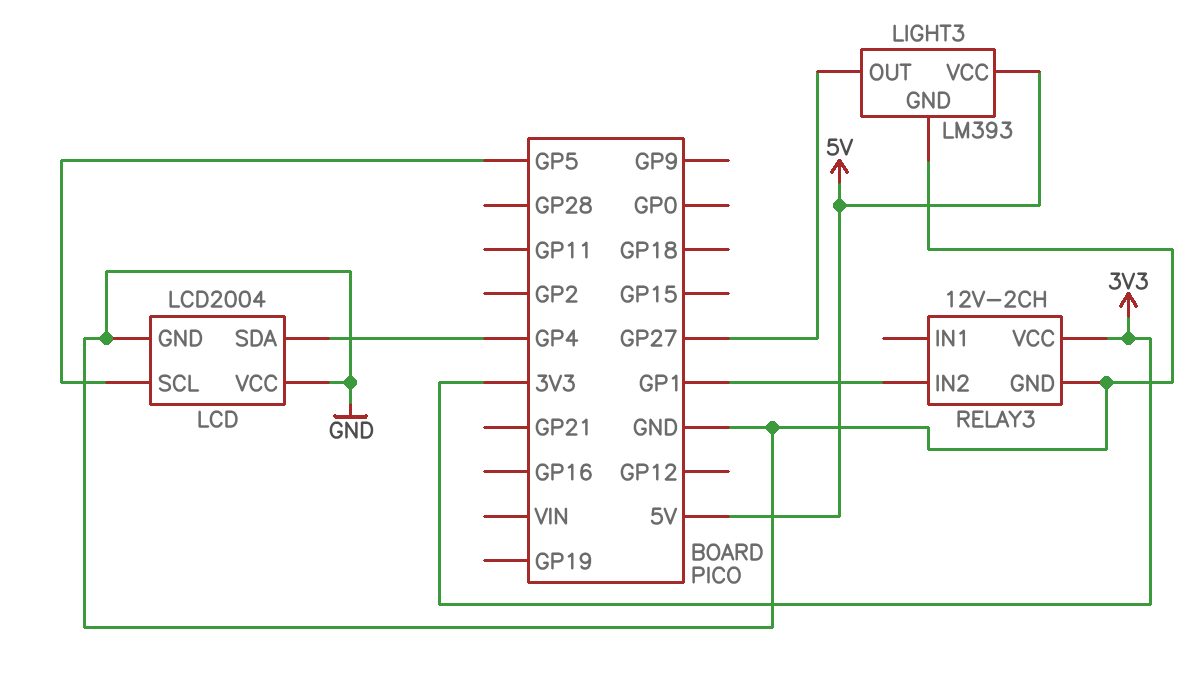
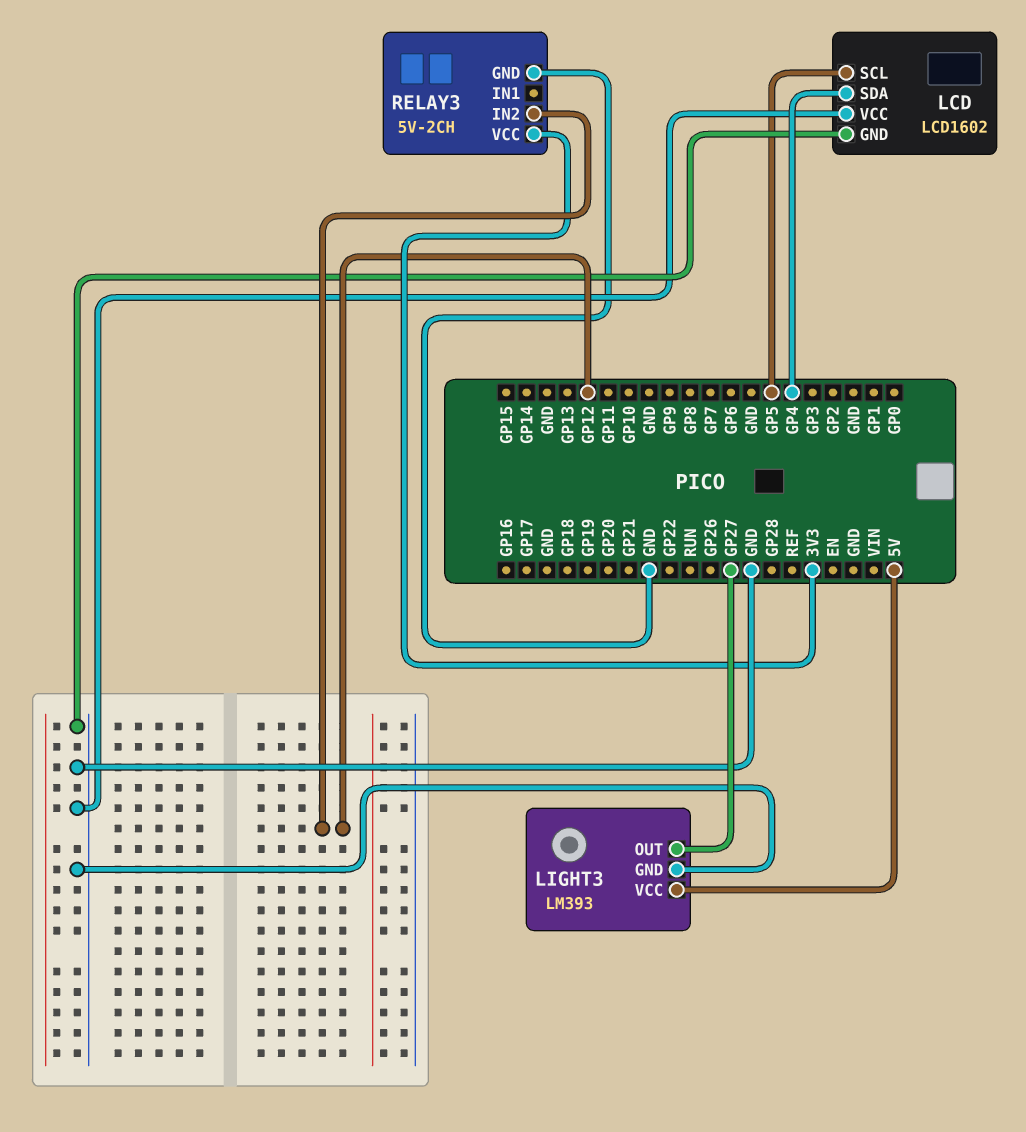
LCD: LCD2004 -> LCD1602
RELAY3: 12V-2CH -> 5V-2CH
RELAY3 pin IN2: GP1 -> GP12

